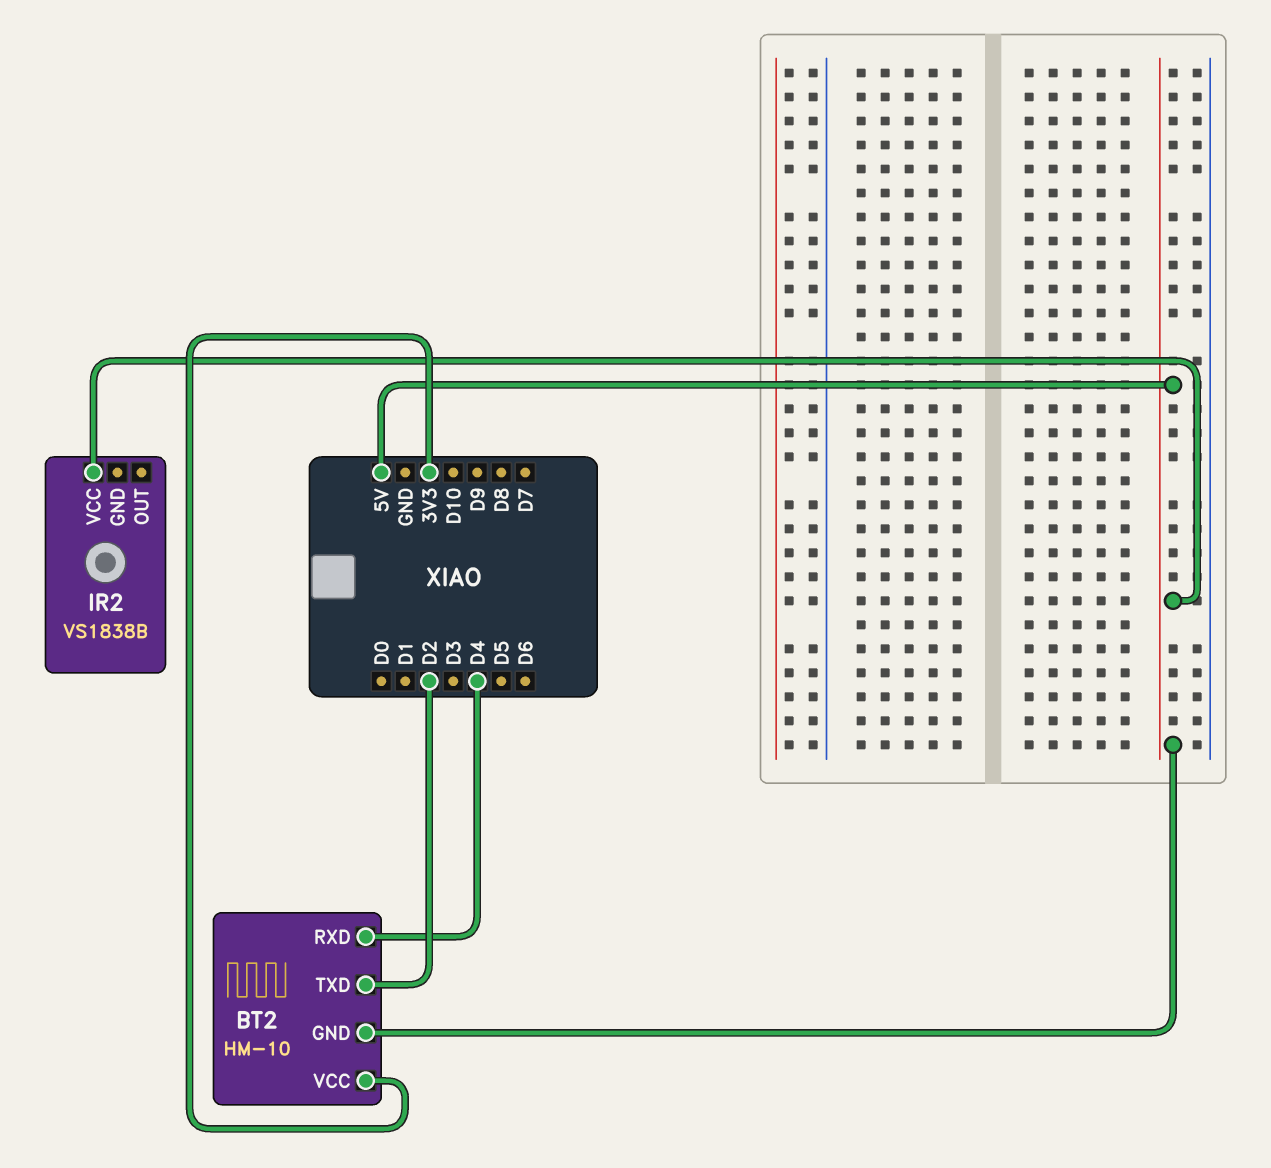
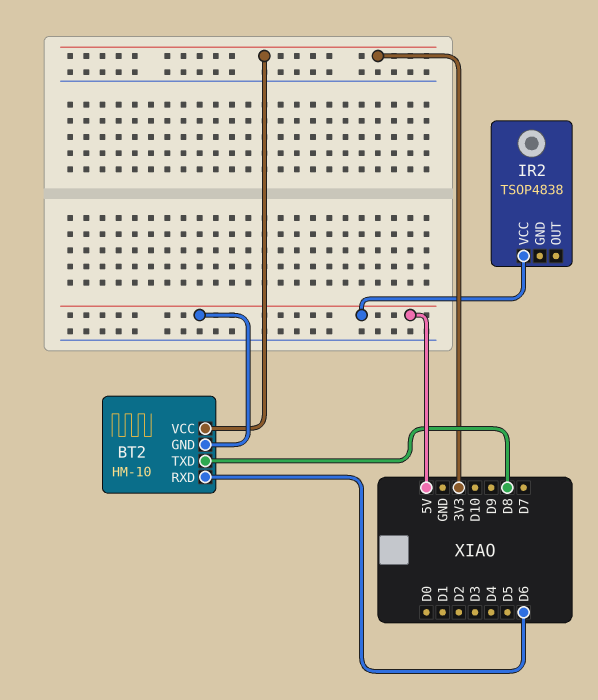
BT2 pin RXD: D4 -> D6
BT2 pin TXD: D2 -> D8
IR2: VS1838B -> TSOP4838

